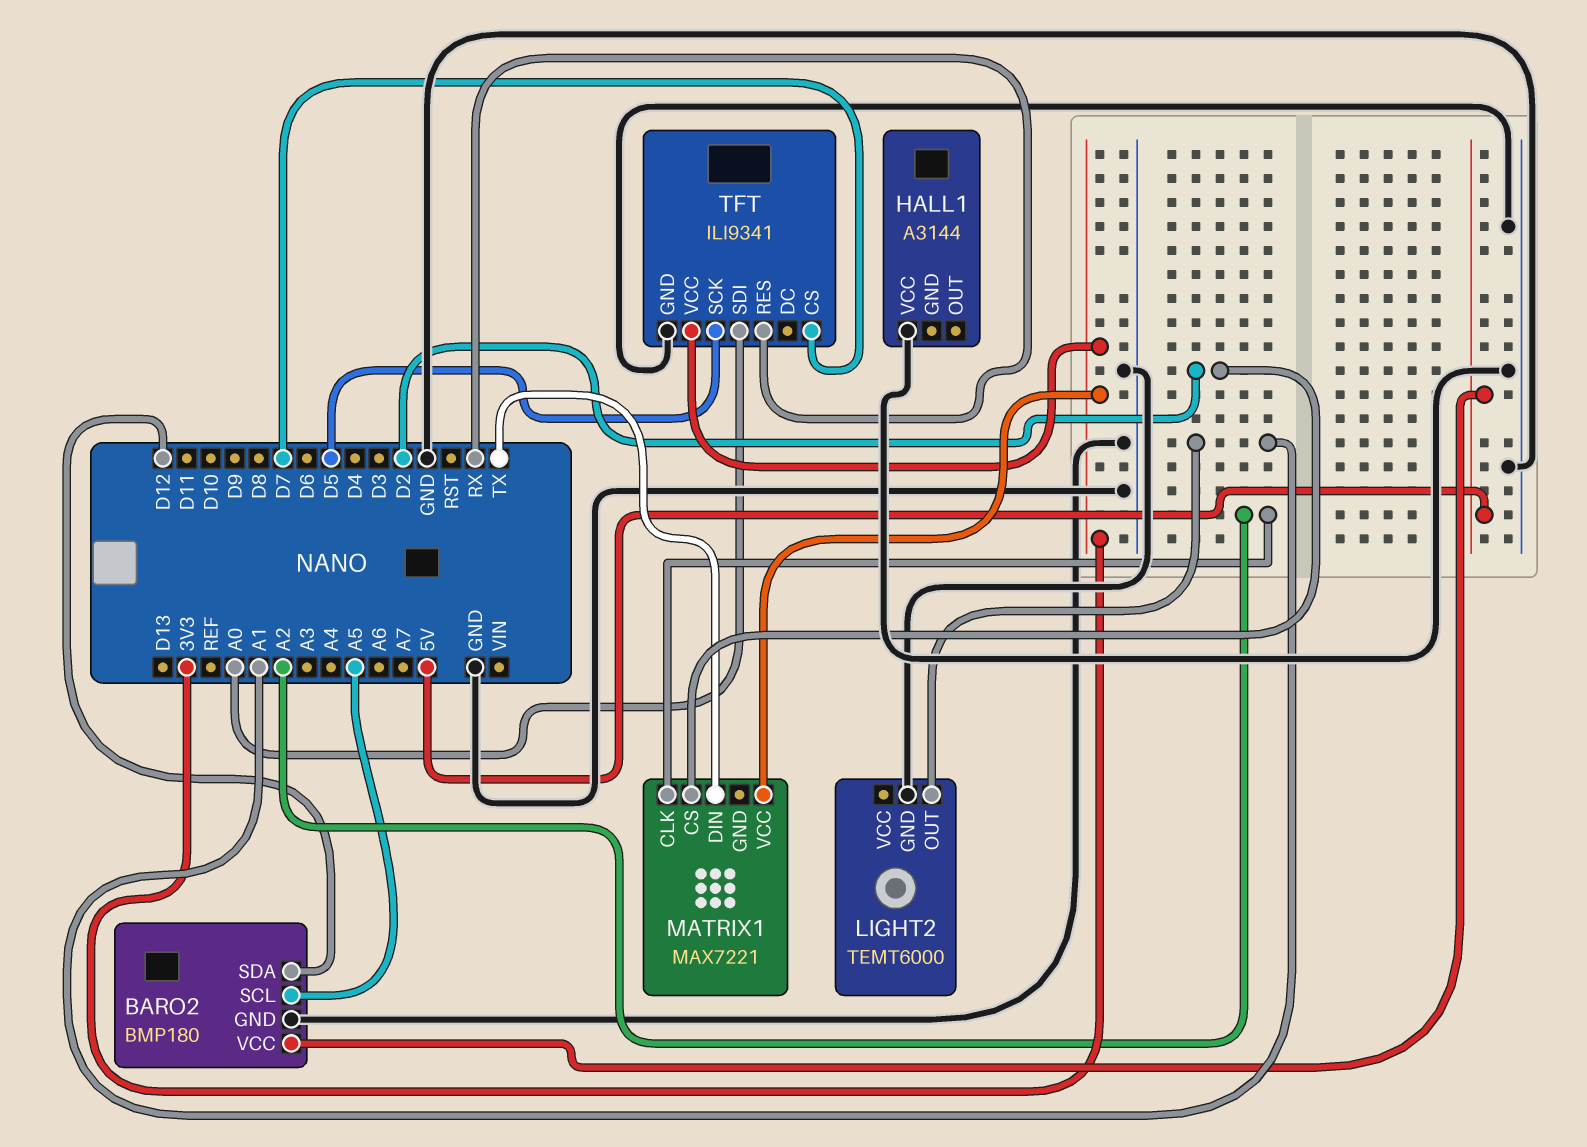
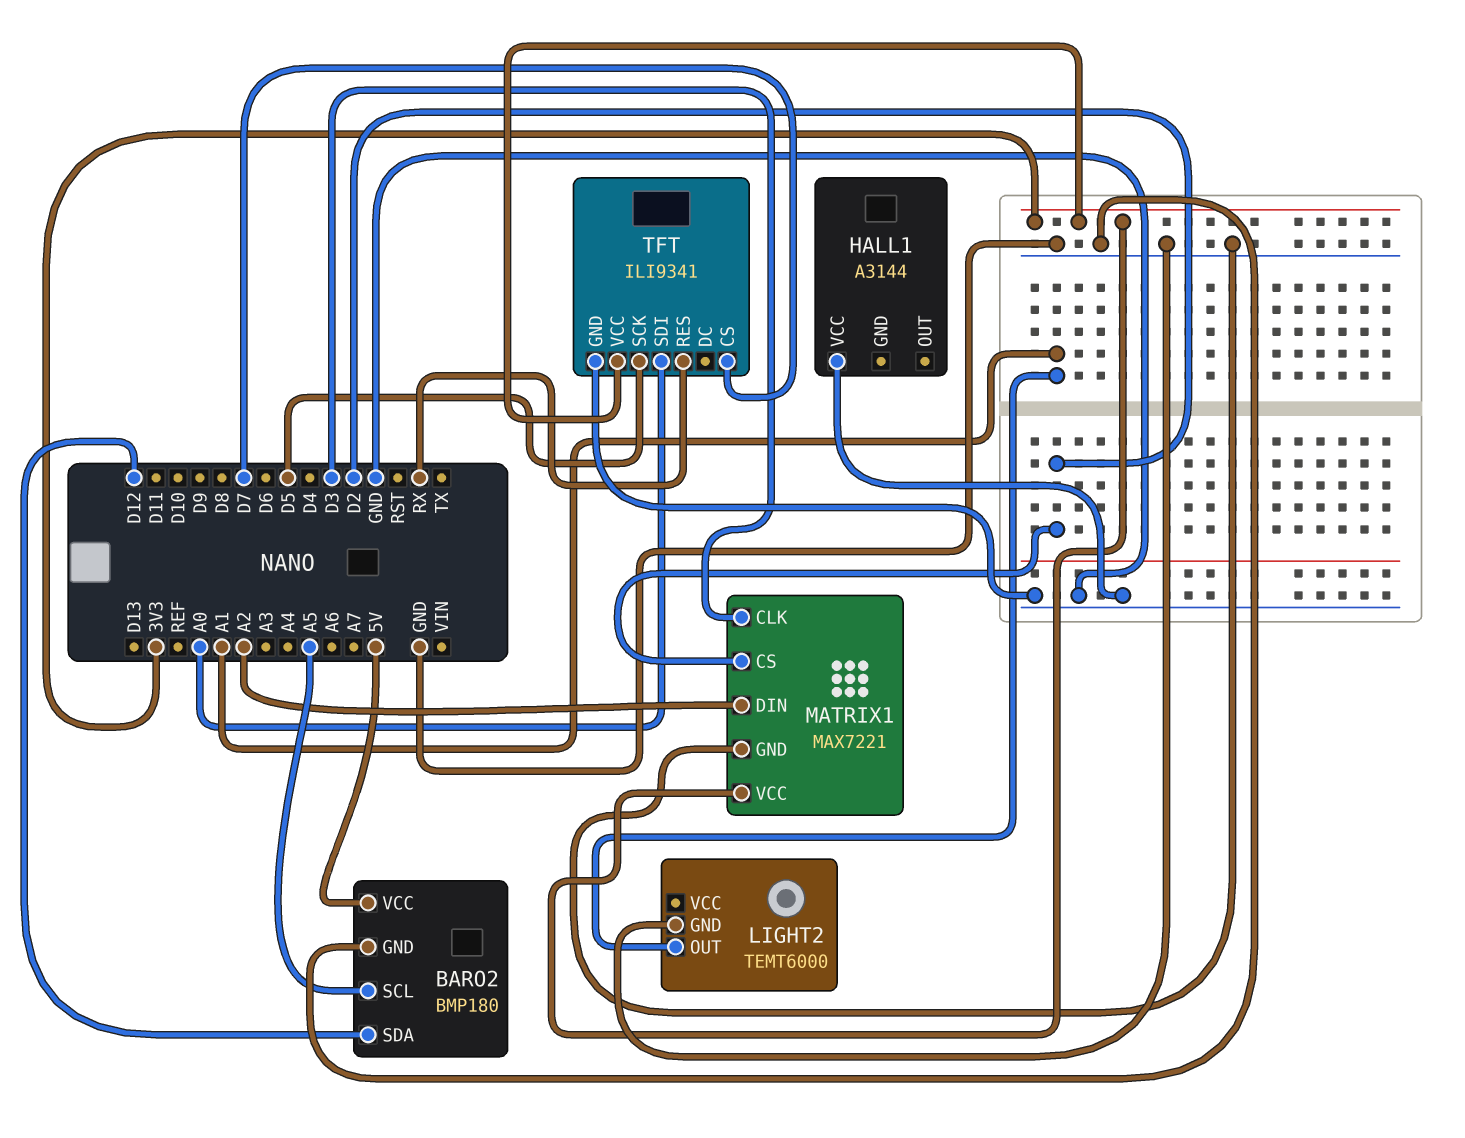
MATRIX1 pin CLK: A2 -> D3
MATRIX1 pin DIN: TX -> A2
MATRIX1 pin GND: none -> GND

